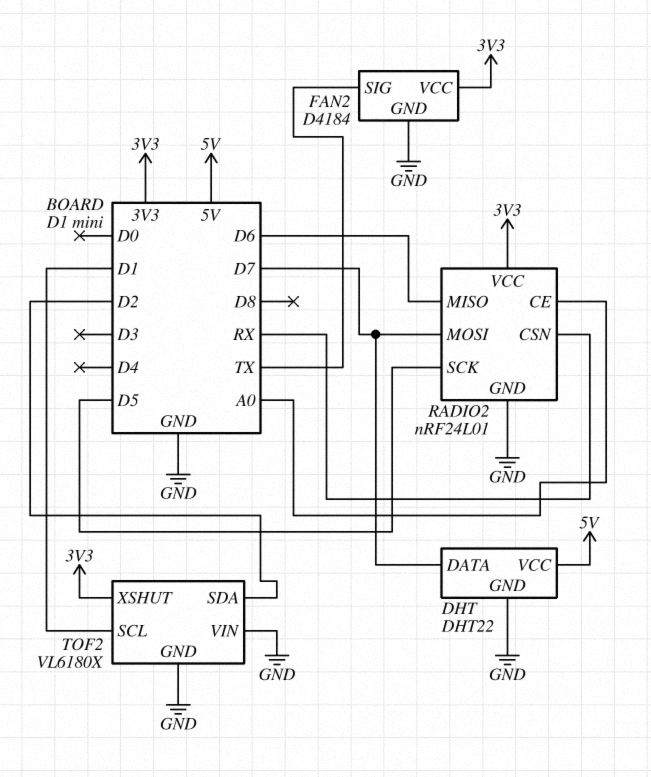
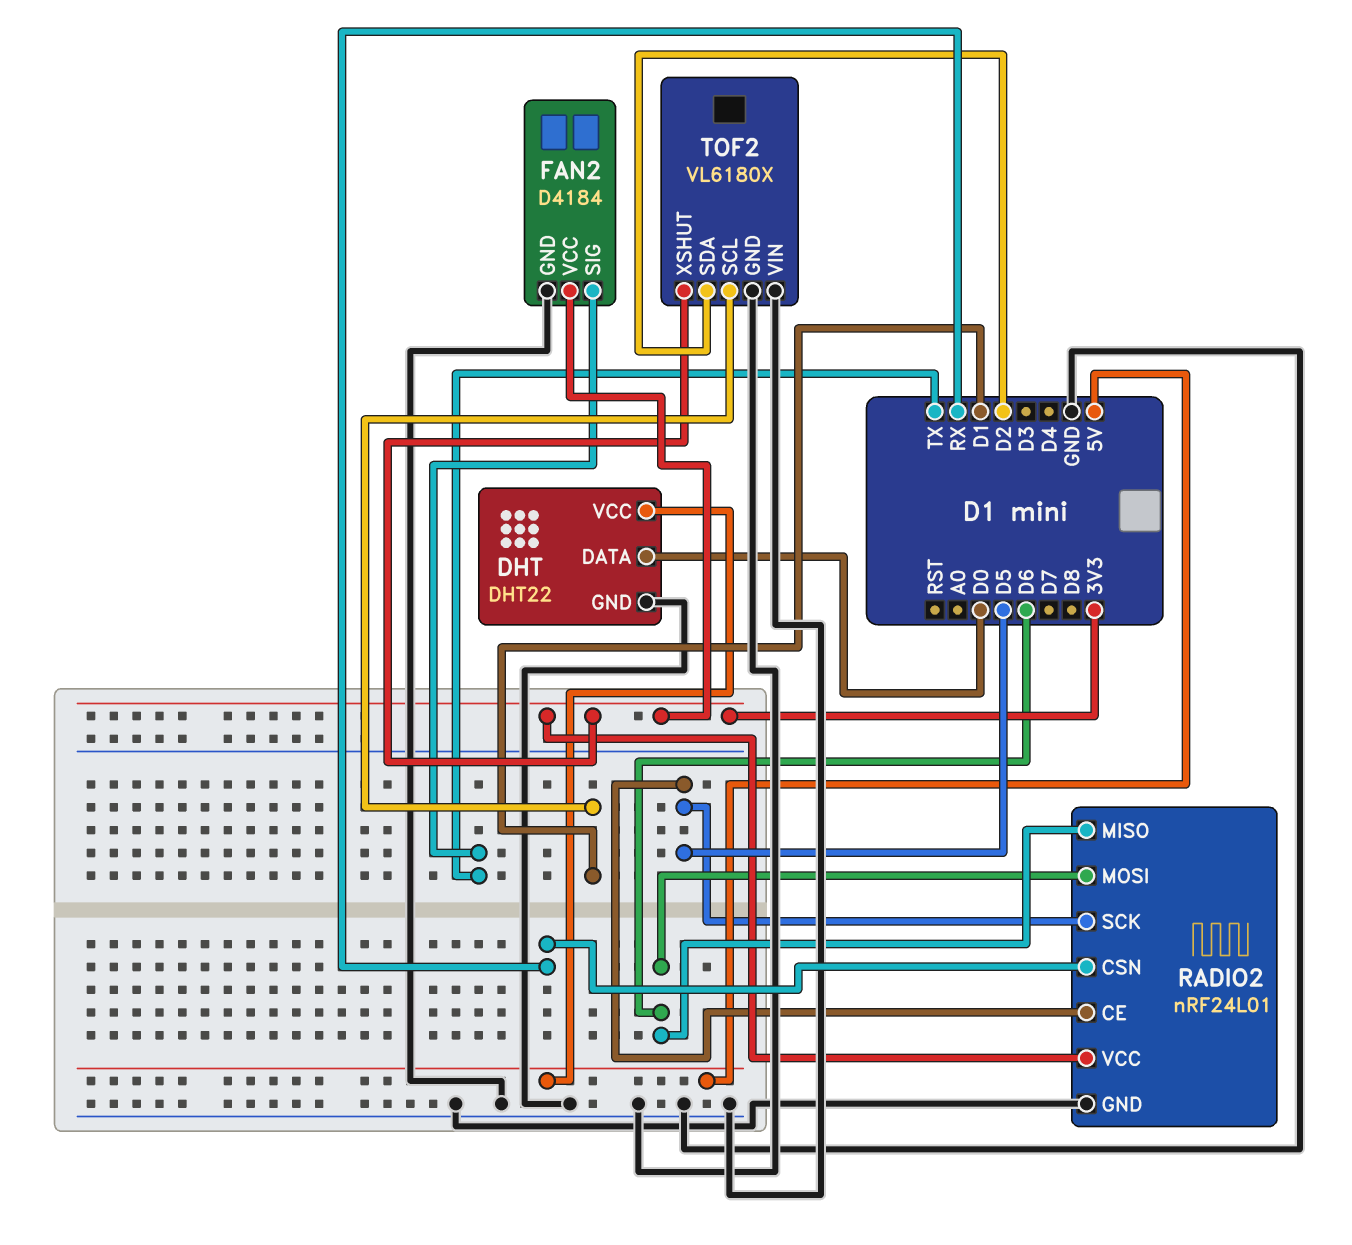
DHT pin DATA: D7 -> D0
RADIO2 pin CE: A0 -> D5
RADIO2 pin MOSI: D7 -> D6

